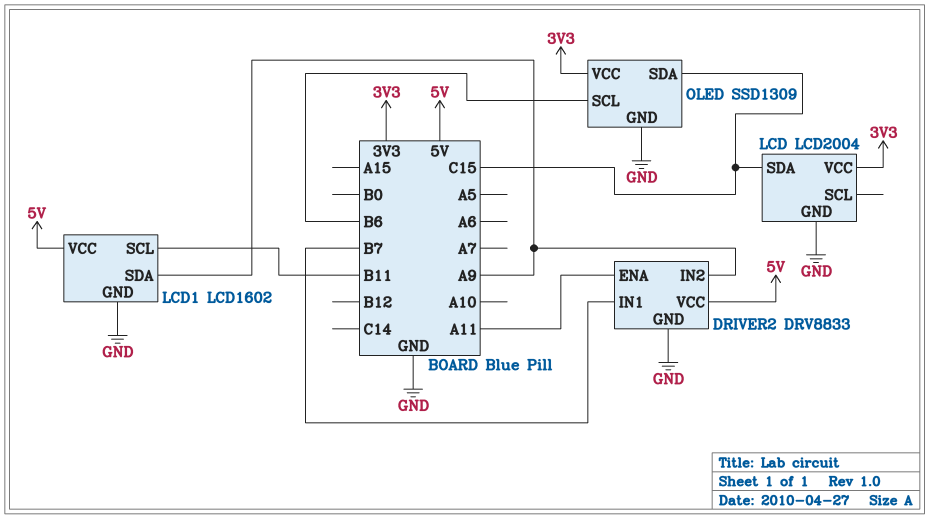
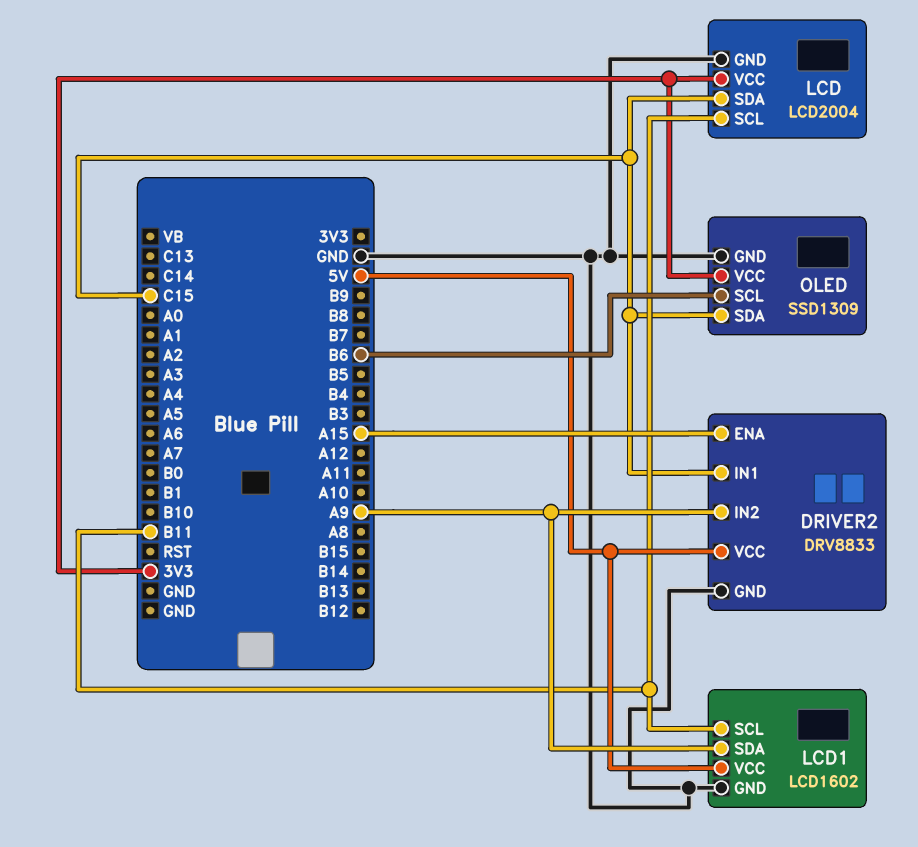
DRIVER2 pin ENA: A11 -> A15
DRIVER2 pin IN1: B7 -> C15
LCD pin SCL: none -> B11

